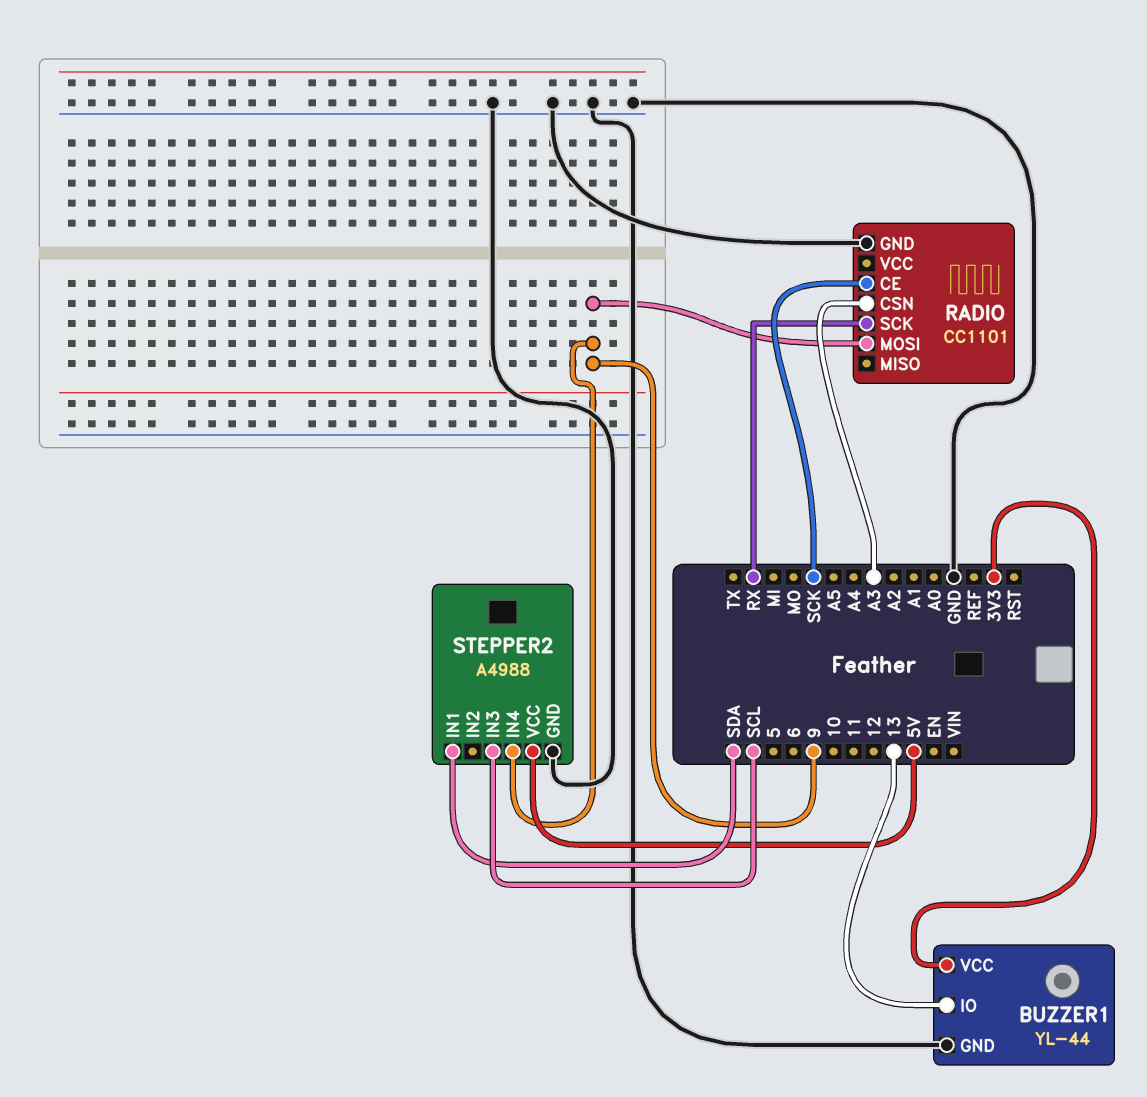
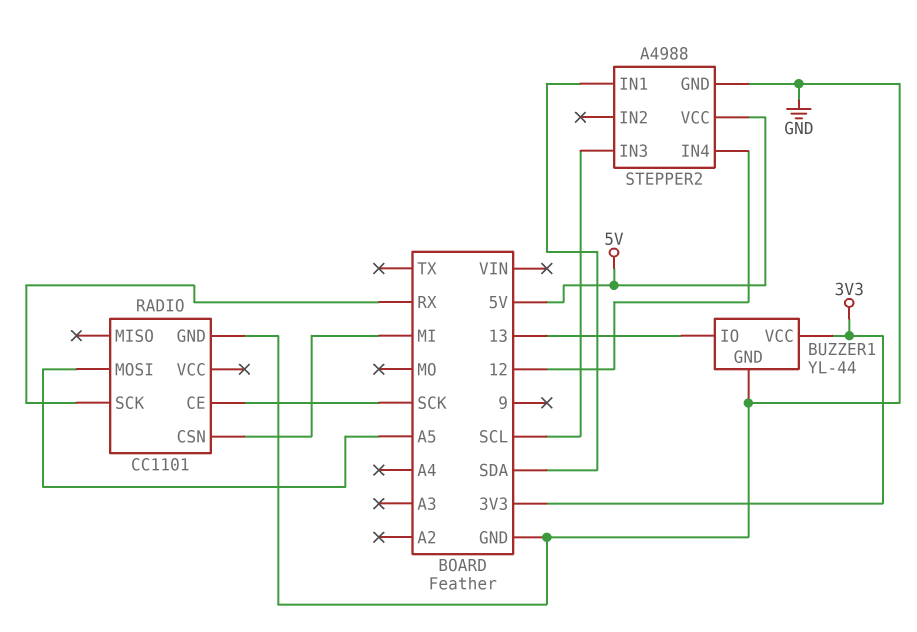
RADIO pin CSN: A3 -> MI
RADIO pin MOSI: 9 -> A5
STEPPER2 pin IN4: 9 -> 12

